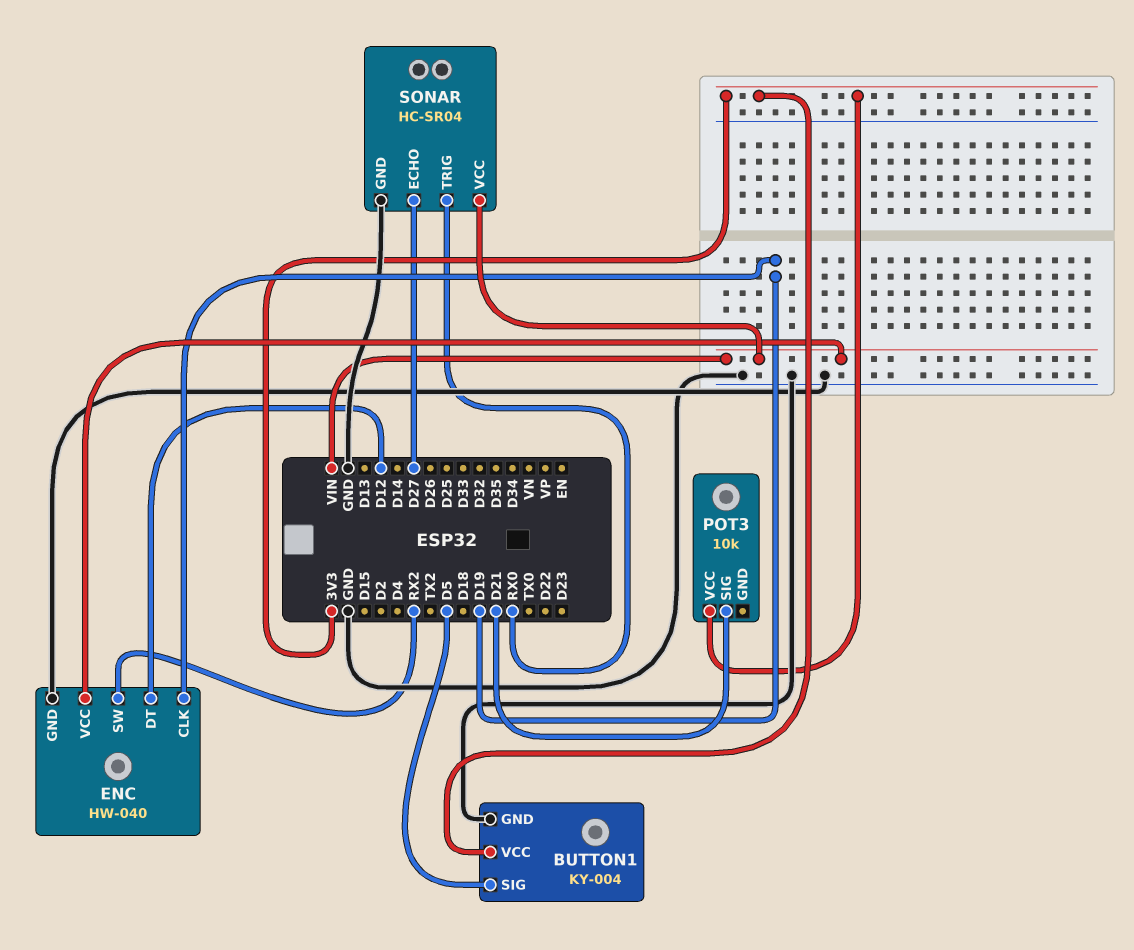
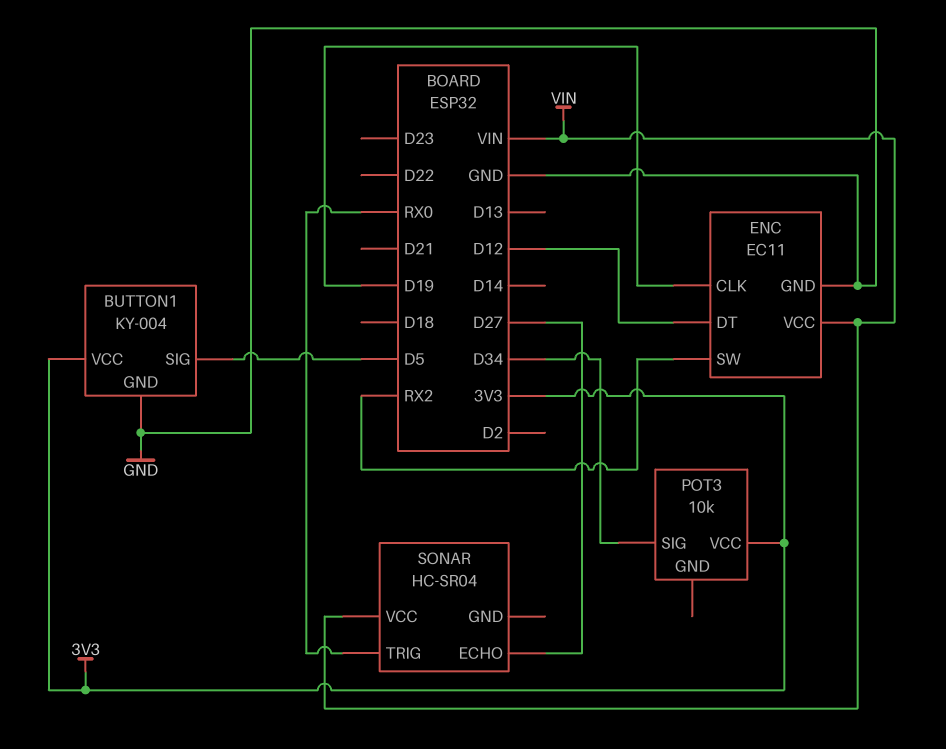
ENC: HW-040 -> EC11
POT3 pin SIG: D21 -> D34
SONAR pin GND: GND -> none

